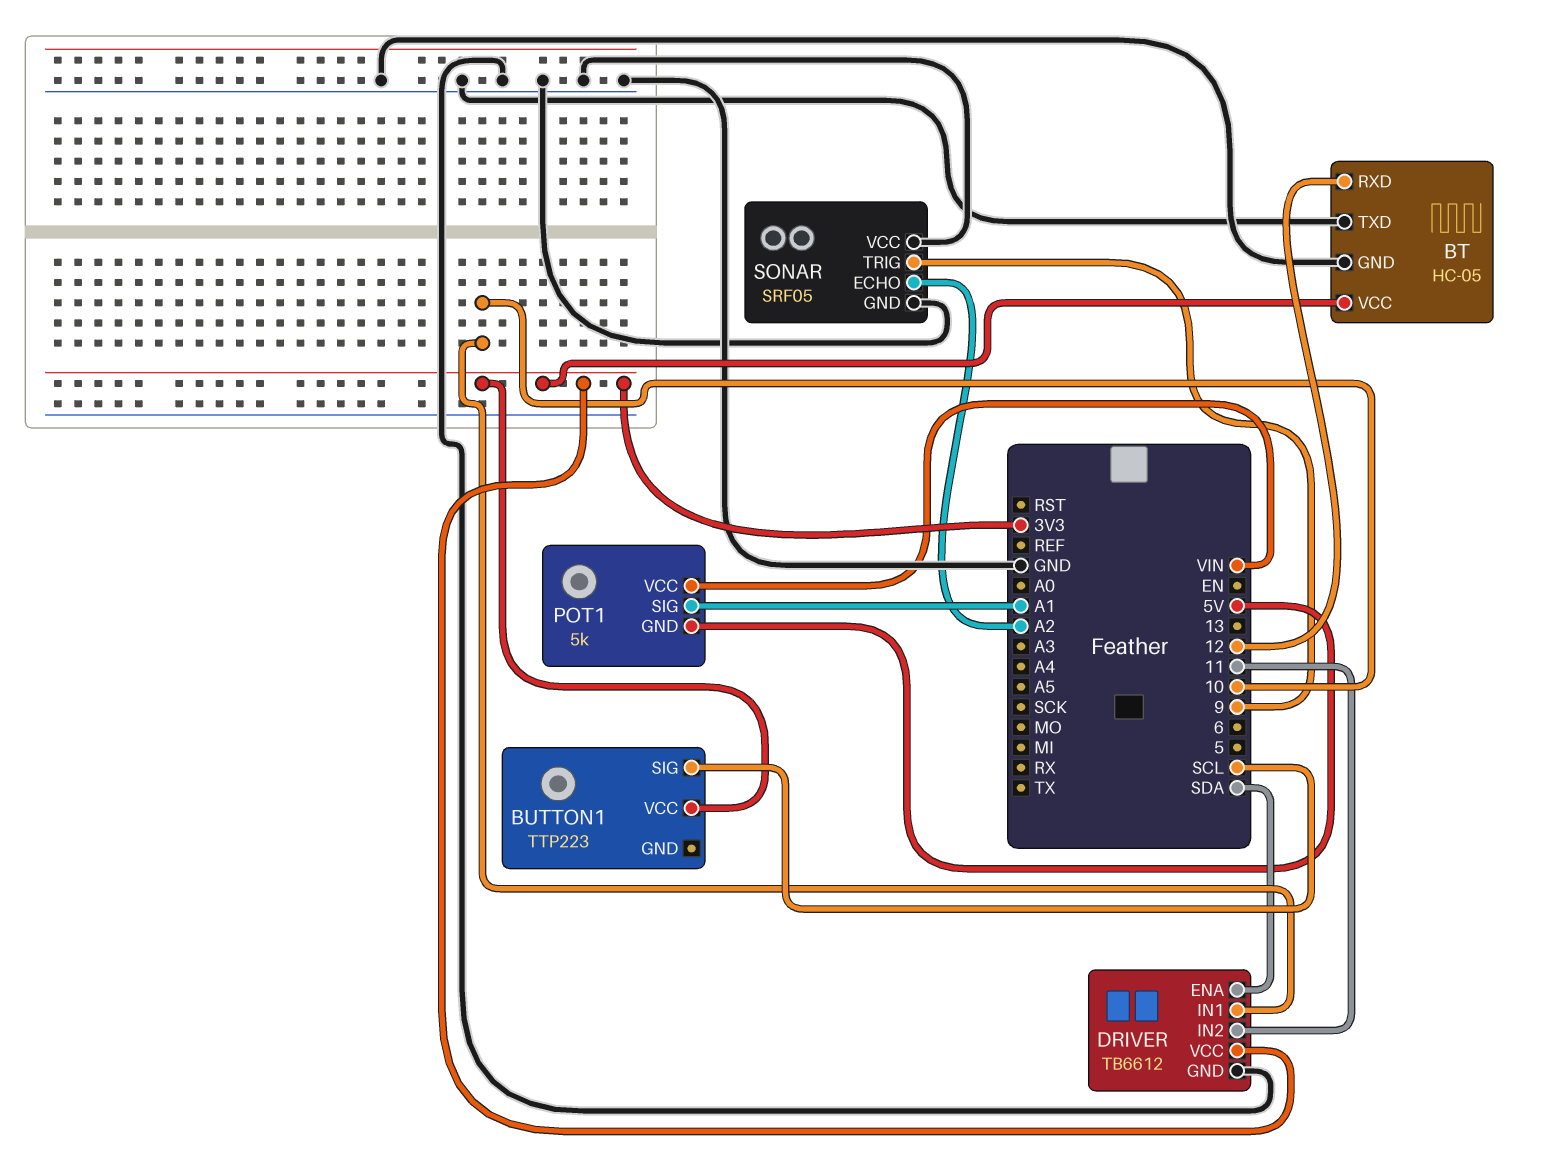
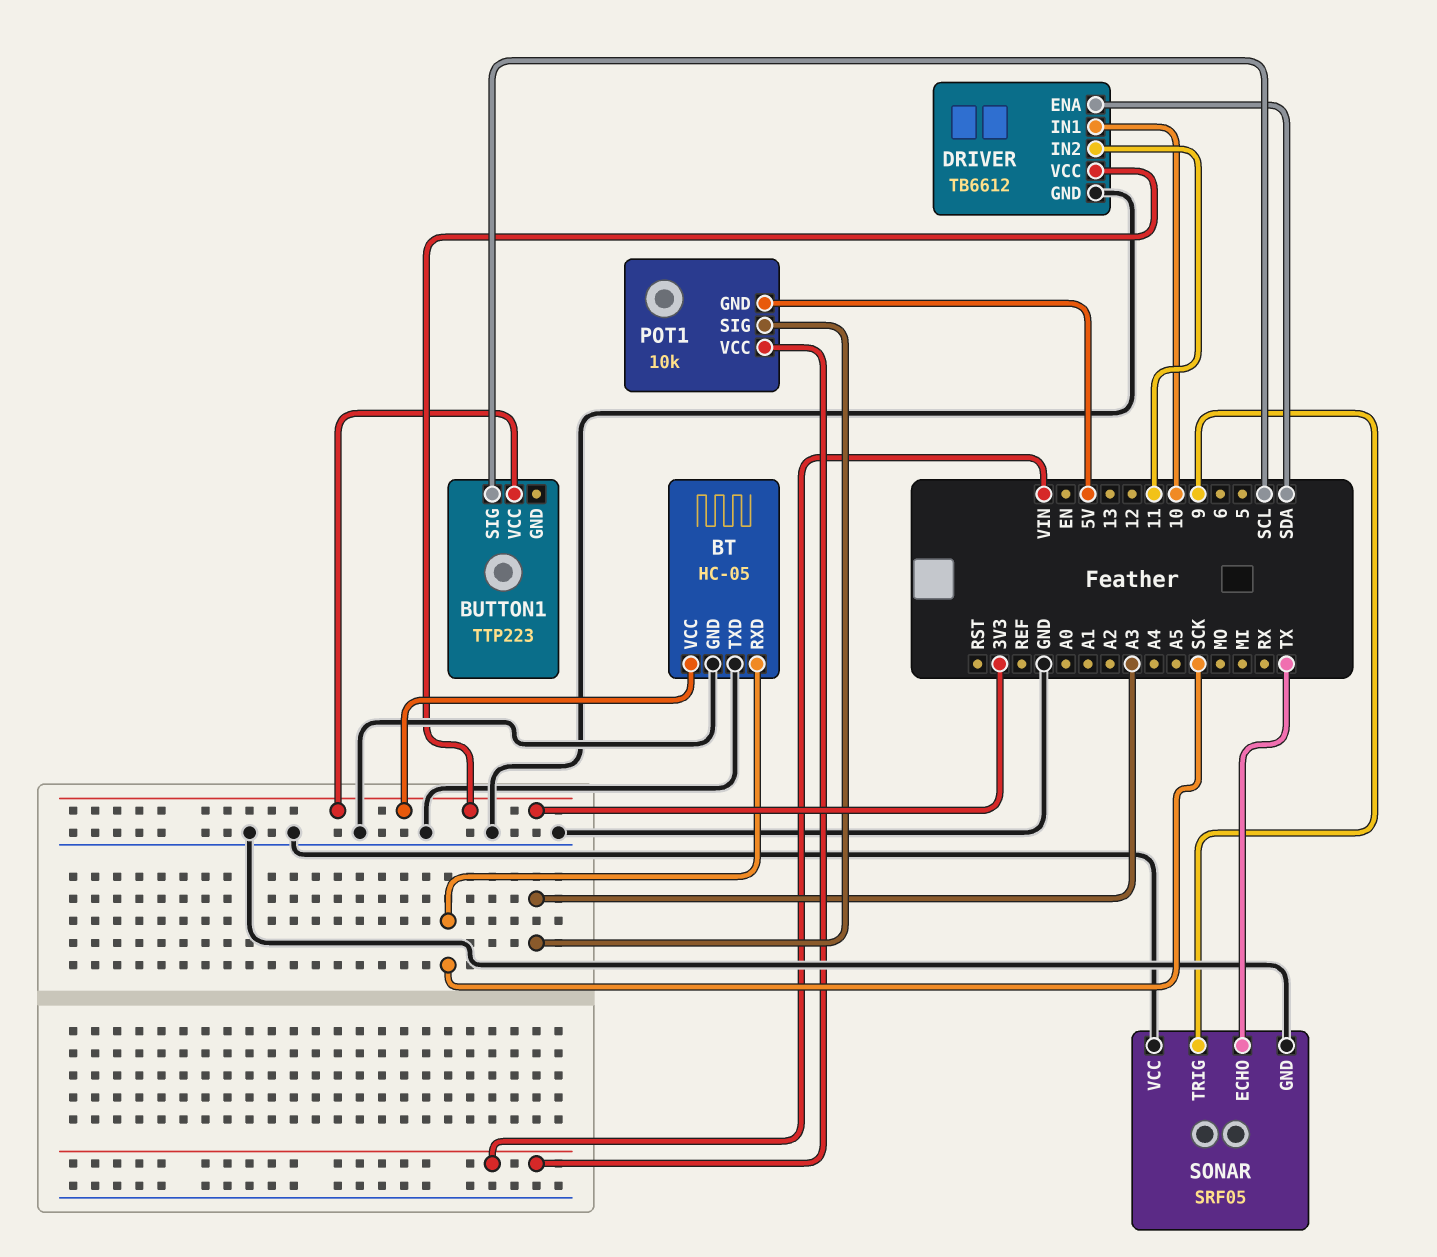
BT pin RXD: 12 -> SCK
POT1: 5k -> 10k
POT1 pin SIG: A1 -> A3
SONAR pin ECHO: A2 -> TX

